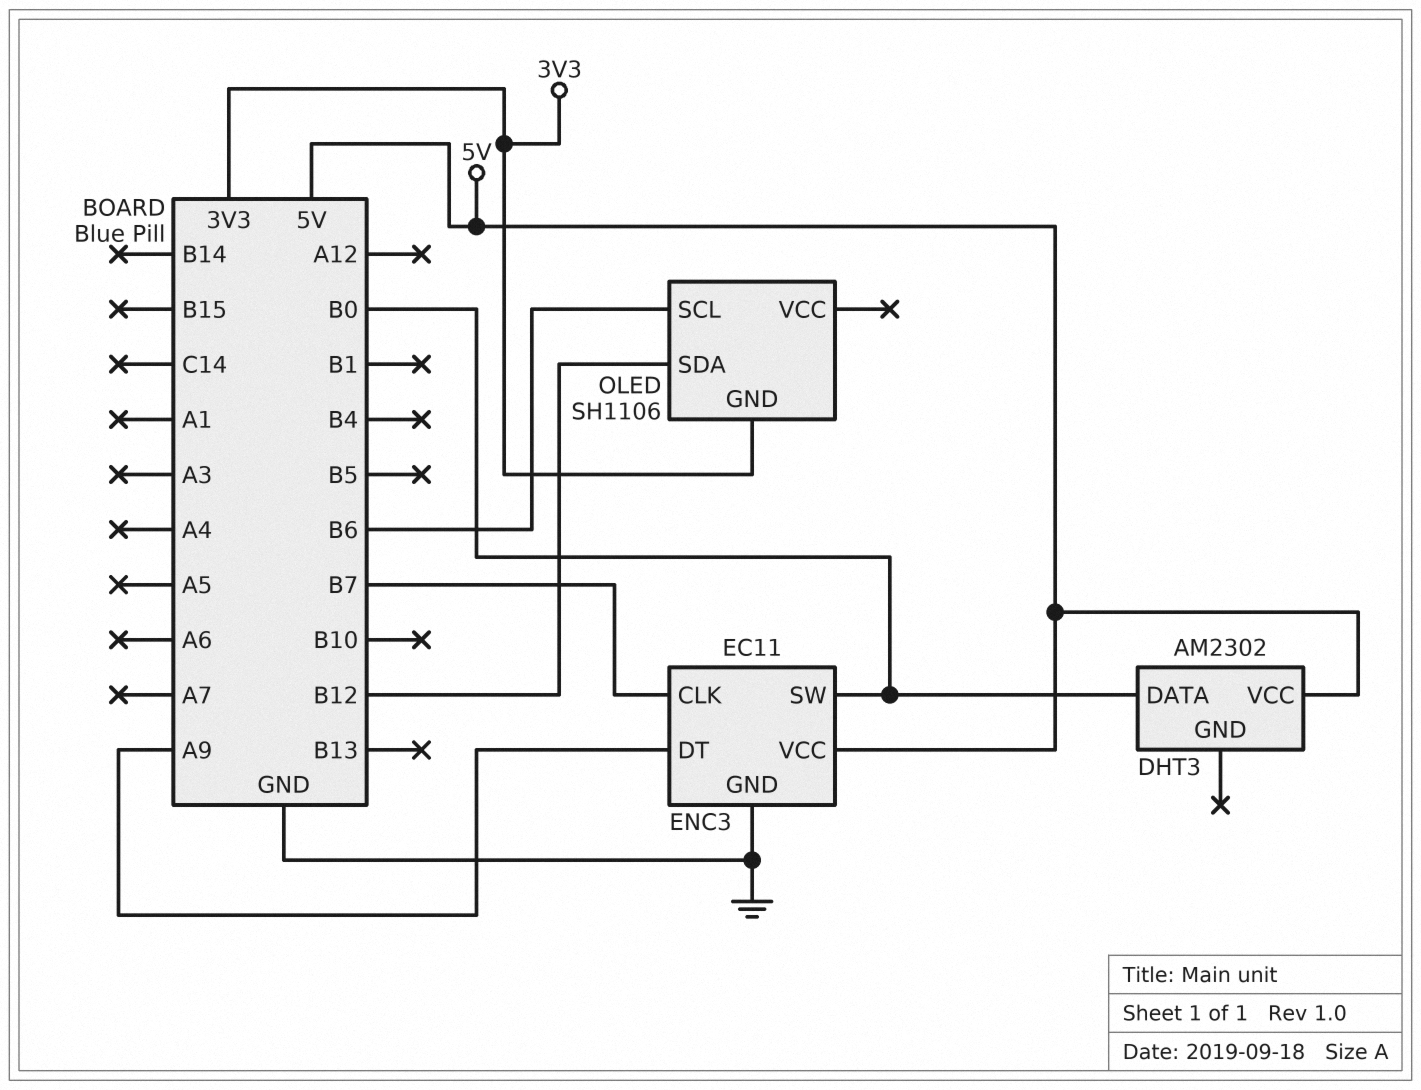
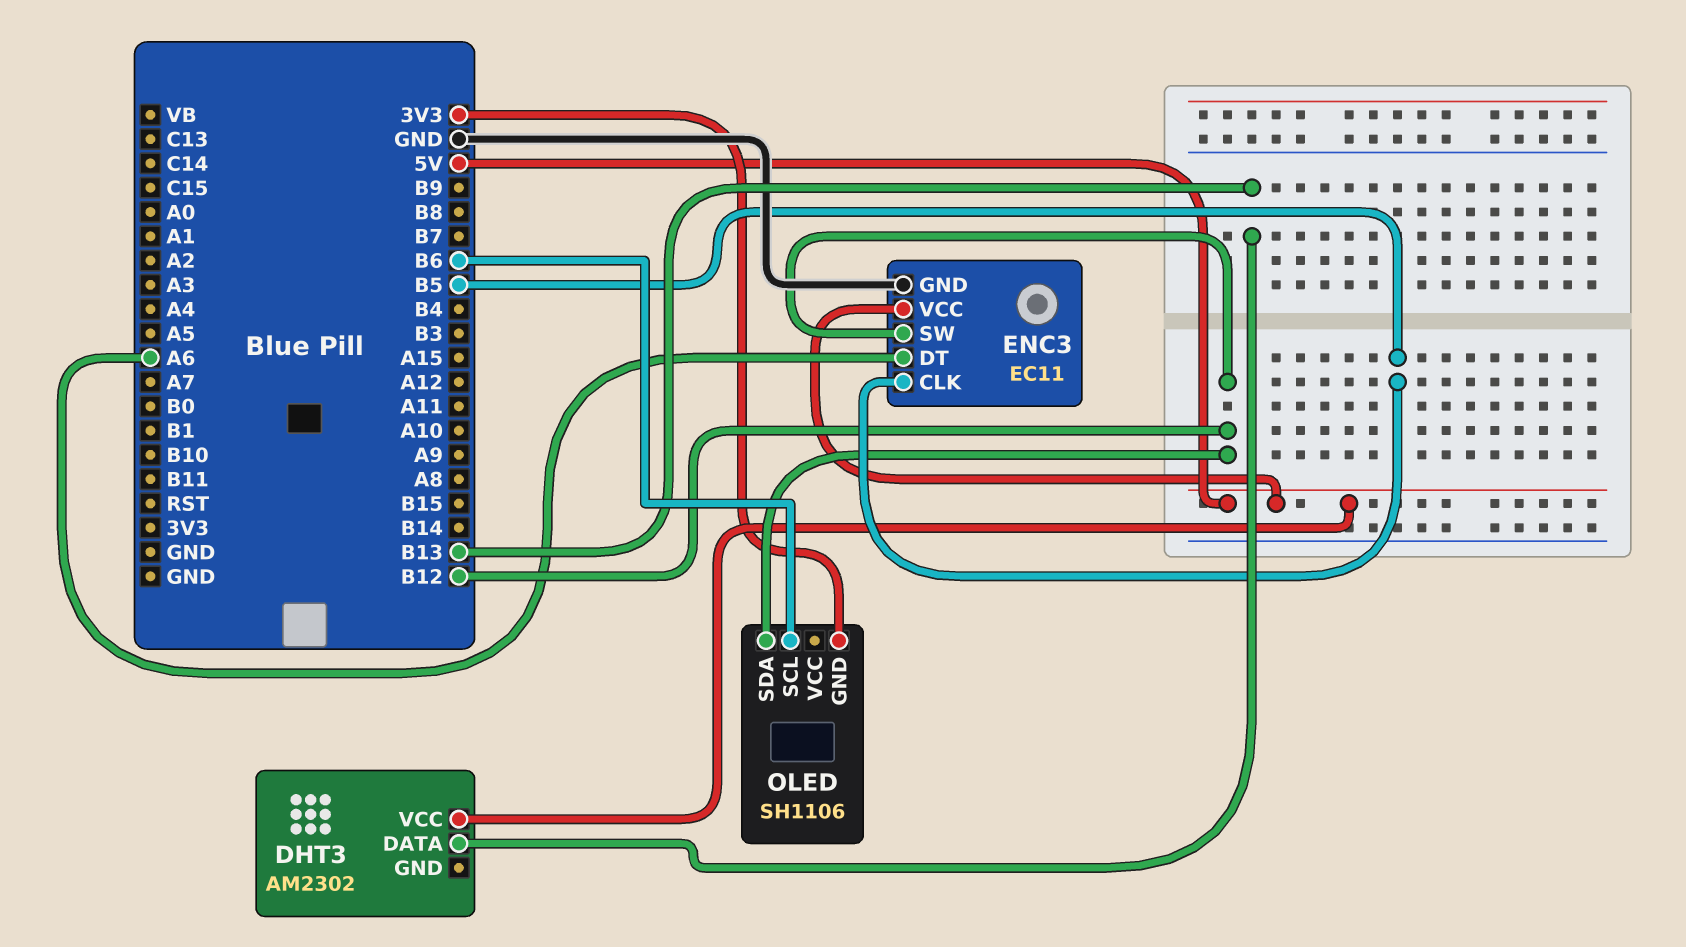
DHT3 pin DATA: B0 -> B13
ENC3 pin CLK: B7 -> B5
ENC3 pin DT: A9 -> A6
ENC3 pin SW: B0 -> B12

